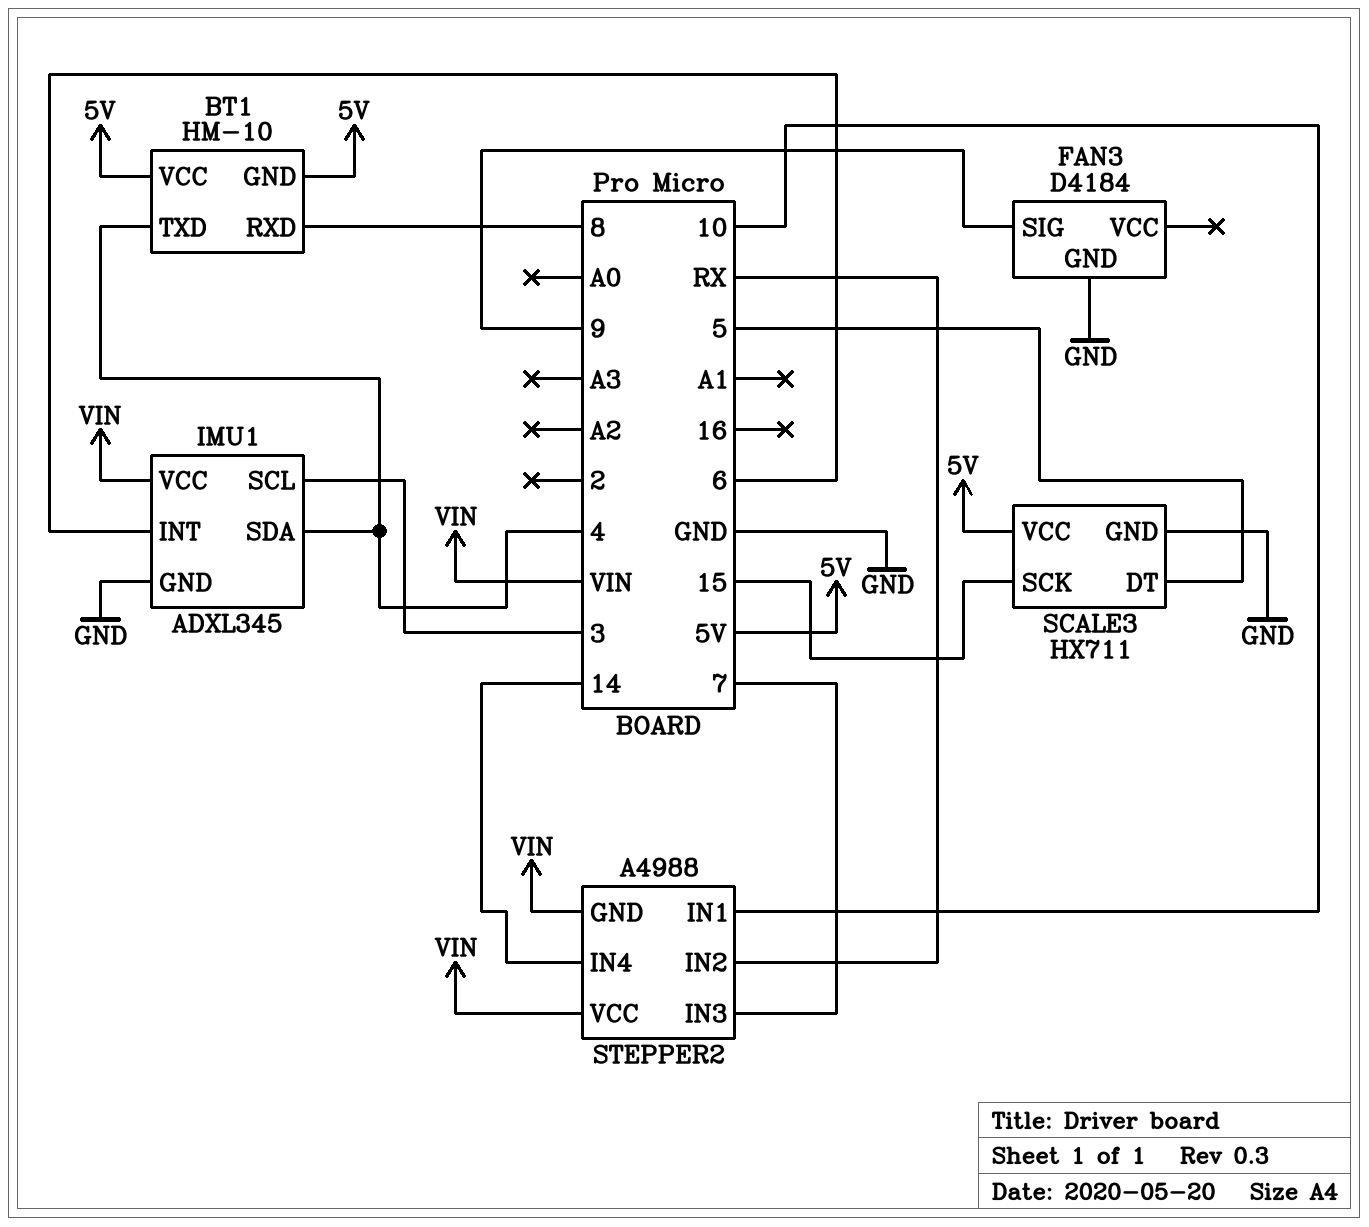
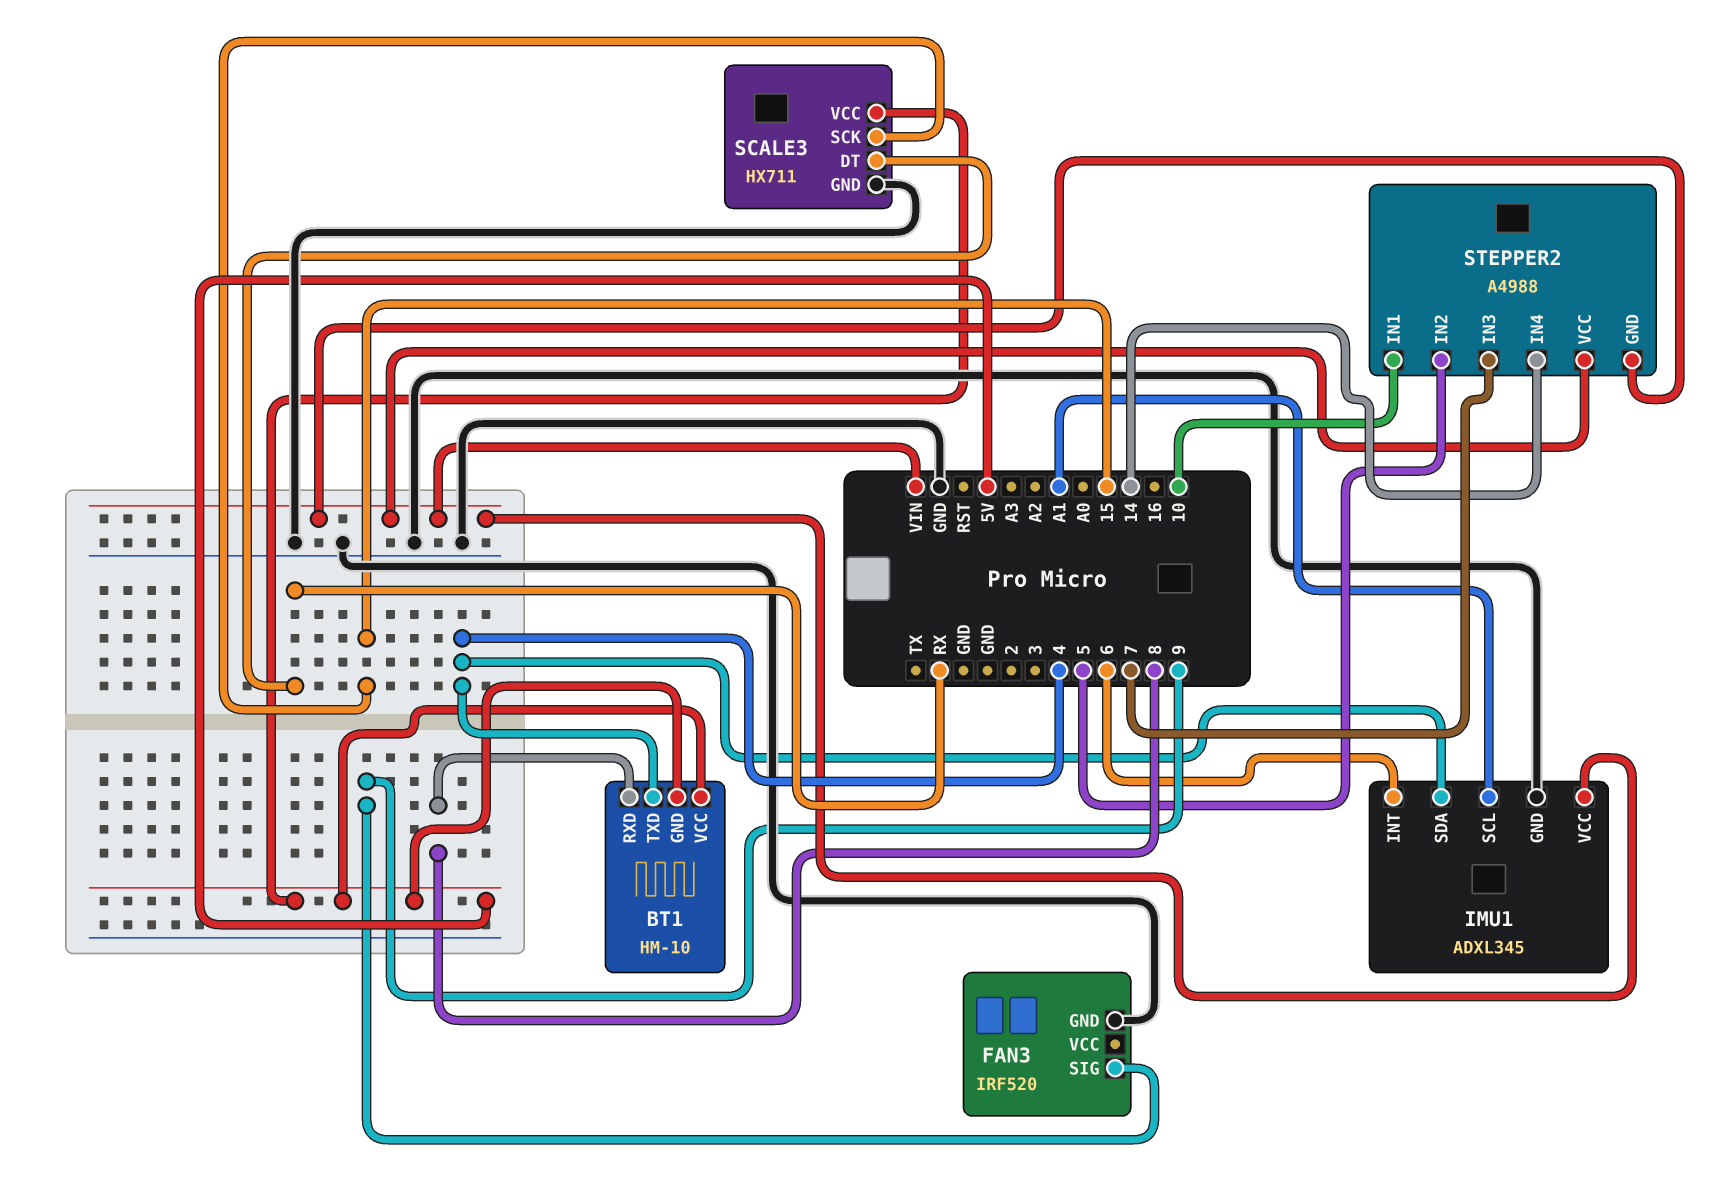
FAN3: D4184 -> IRF520
IMU1 pin SCL: 3 -> A1
SCALE3 pin DT: 5 -> RX
STEPPER2 pin IN2: RX -> 5

